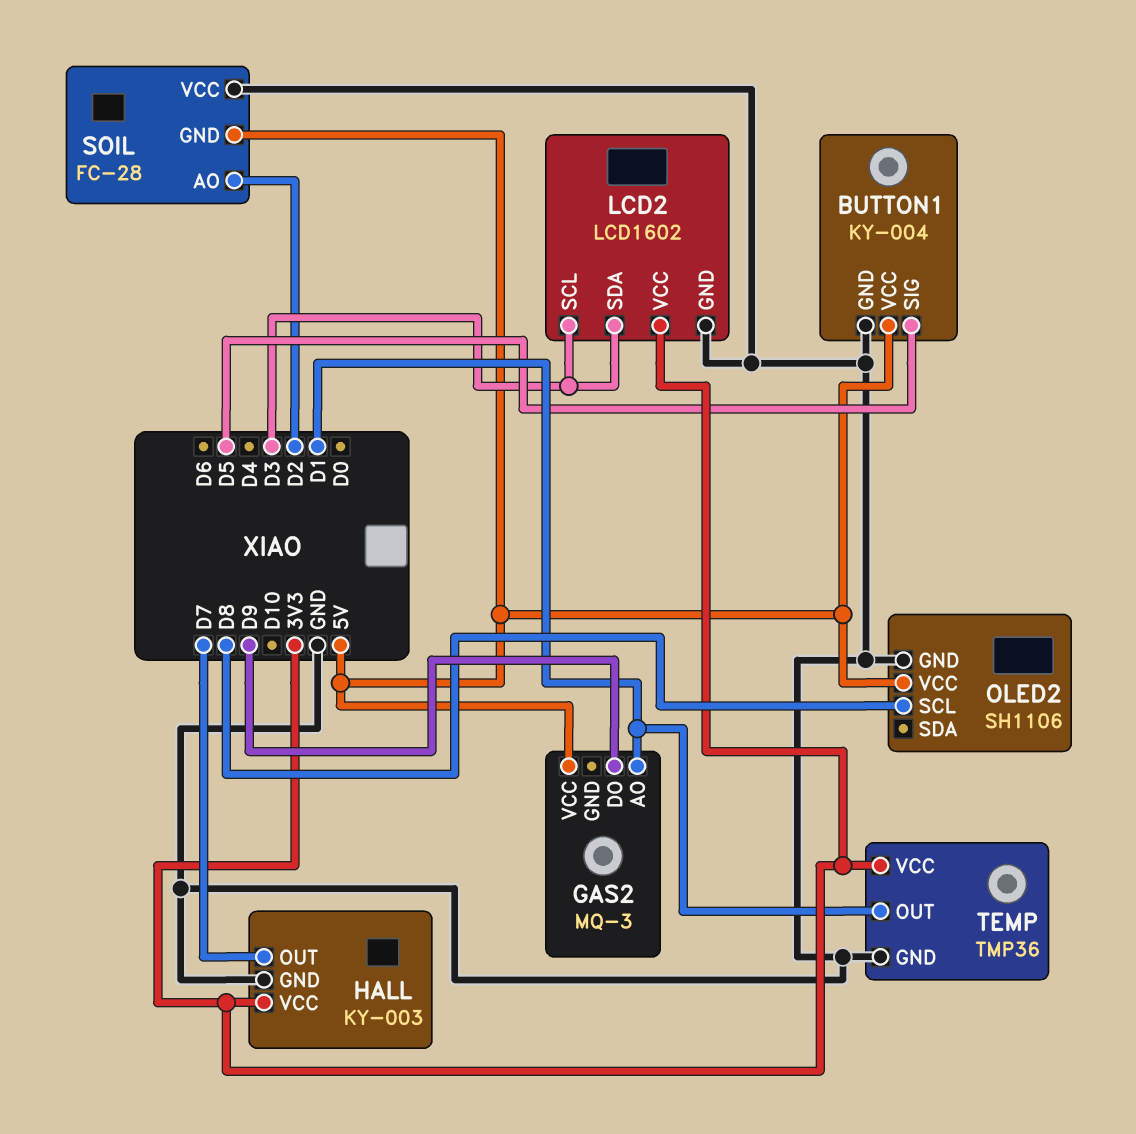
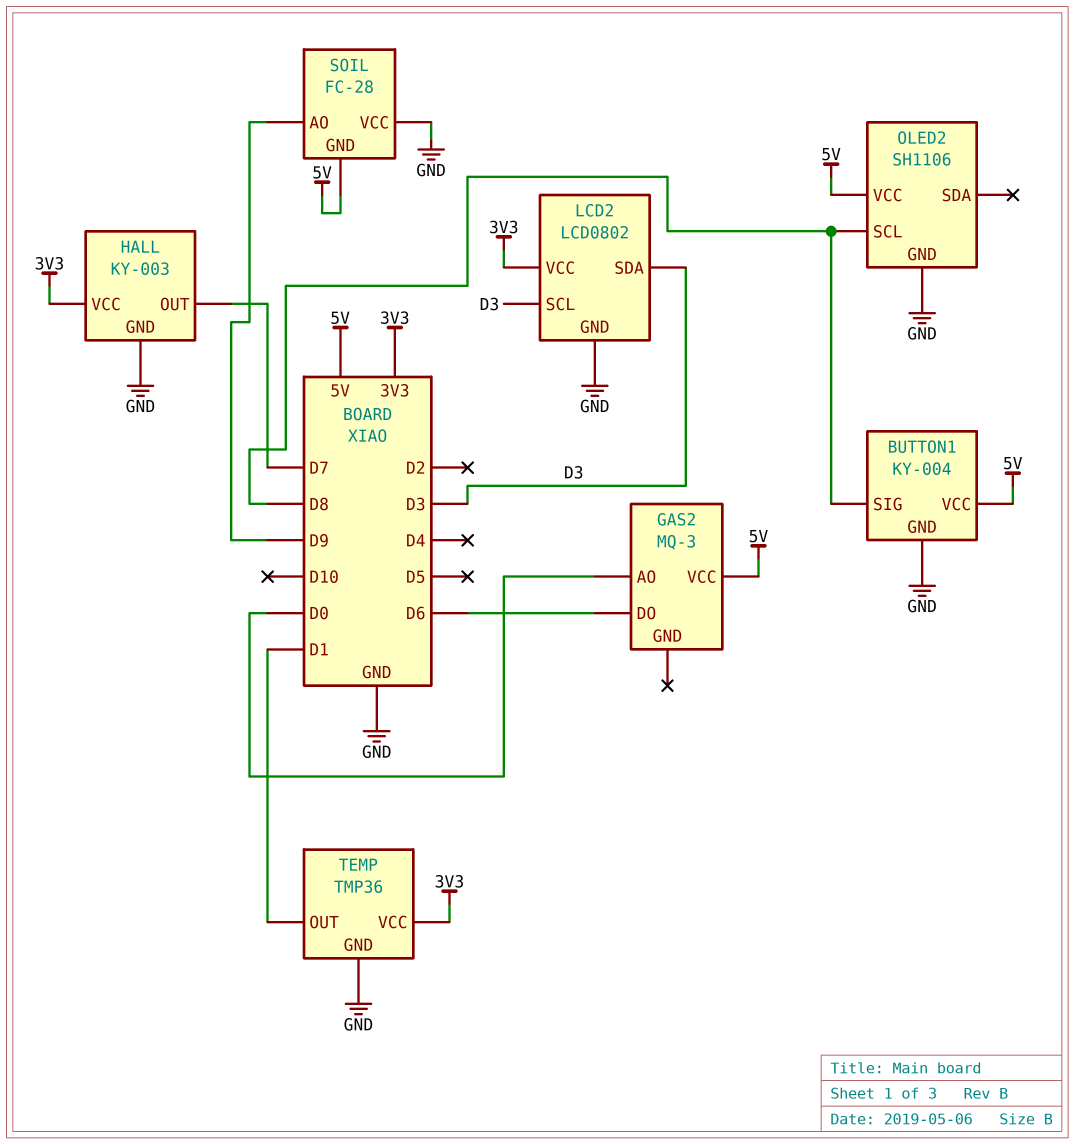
BUTTON1 pin SIG: D5 -> D8
GAS2 pin AO: D1 -> D0
GAS2 pin DO: D9 -> D6
LCD2: LCD1602 -> LCD0802
SOIL pin AO: D2 -> D9

